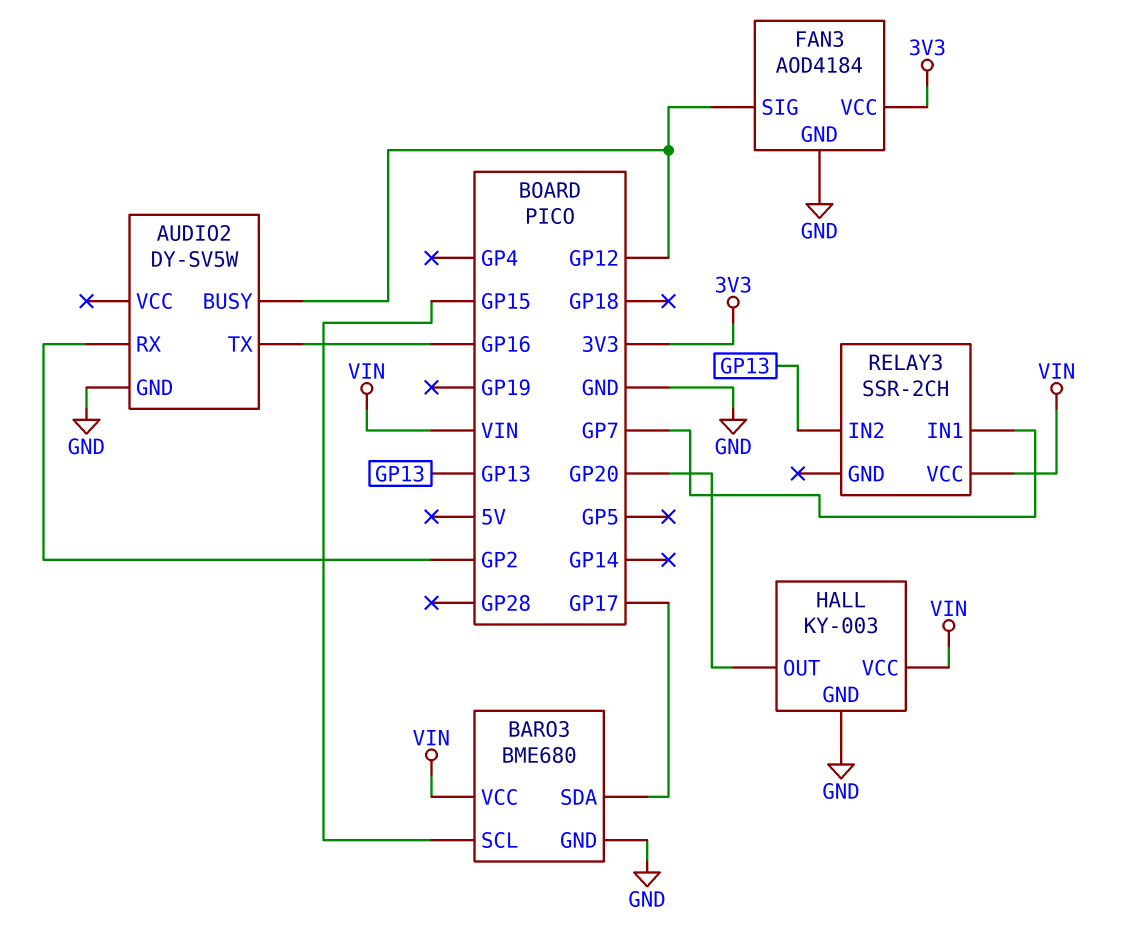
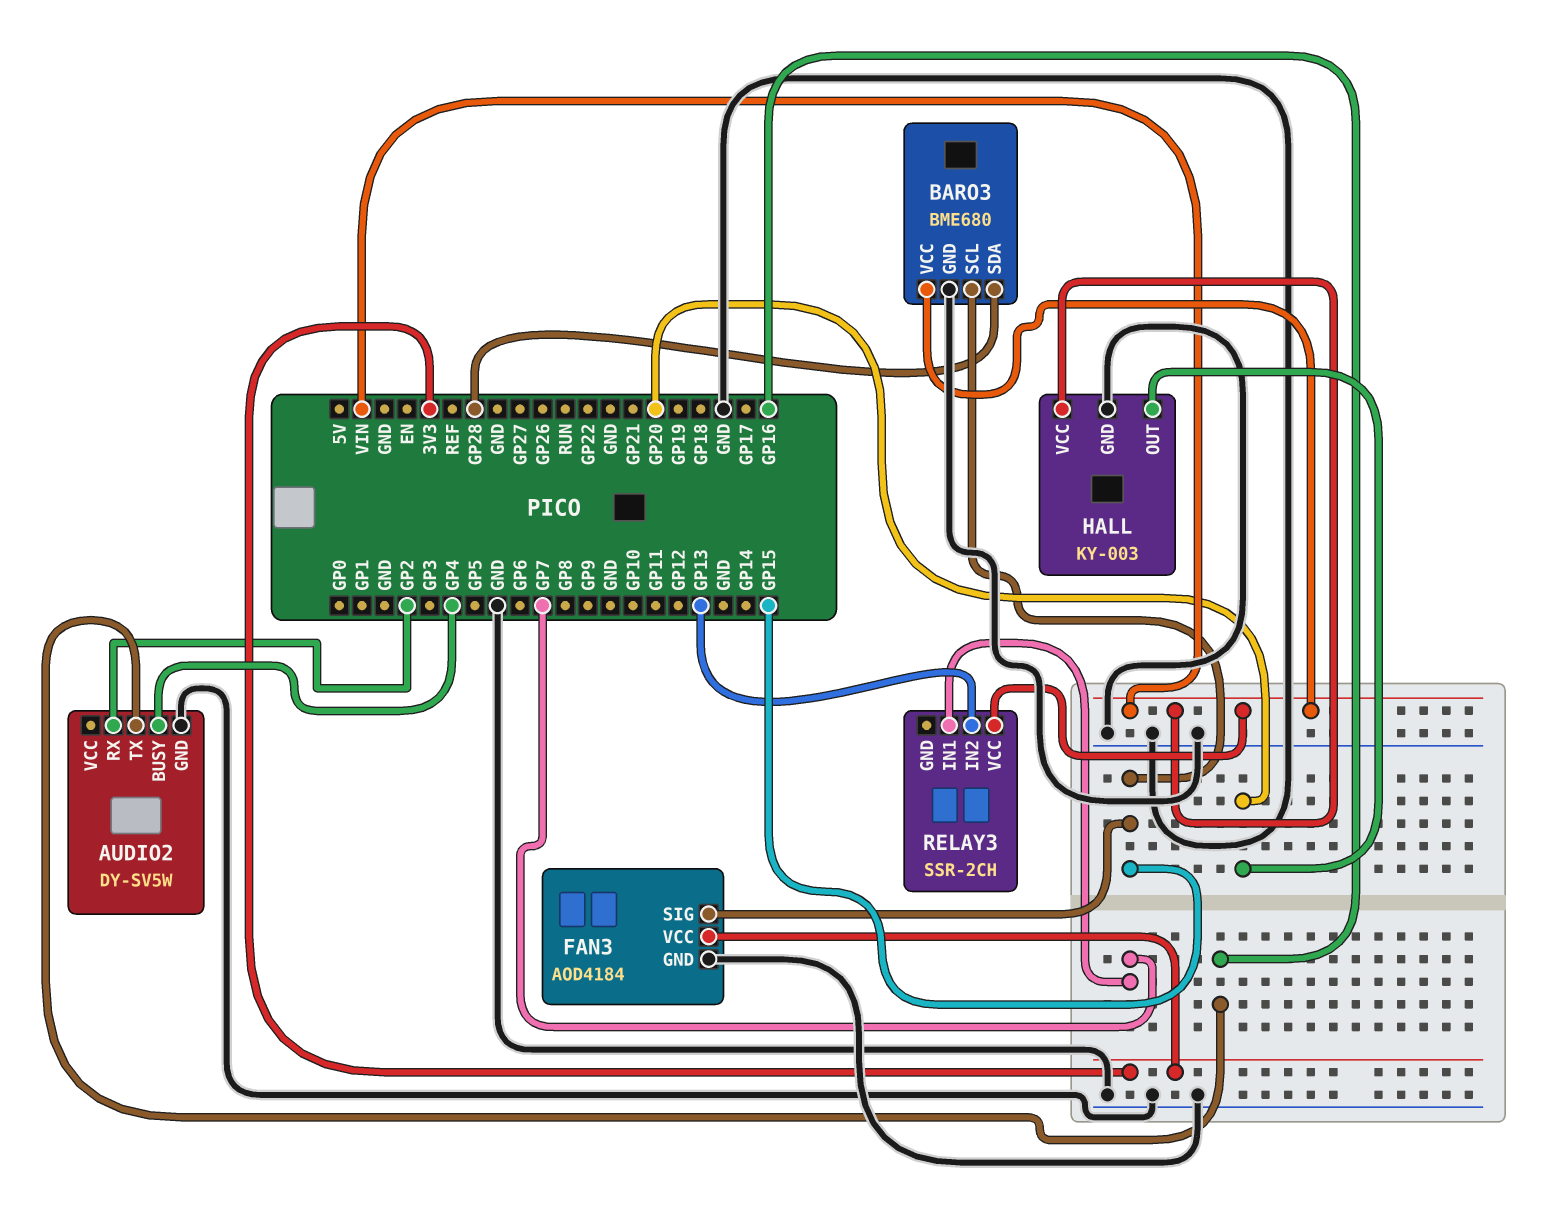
AUDIO2 pin BUSY: GP12 -> GP4
BARO3 pin SDA: GP17 -> GP28
FAN3 pin SIG: GP12 -> GP15

